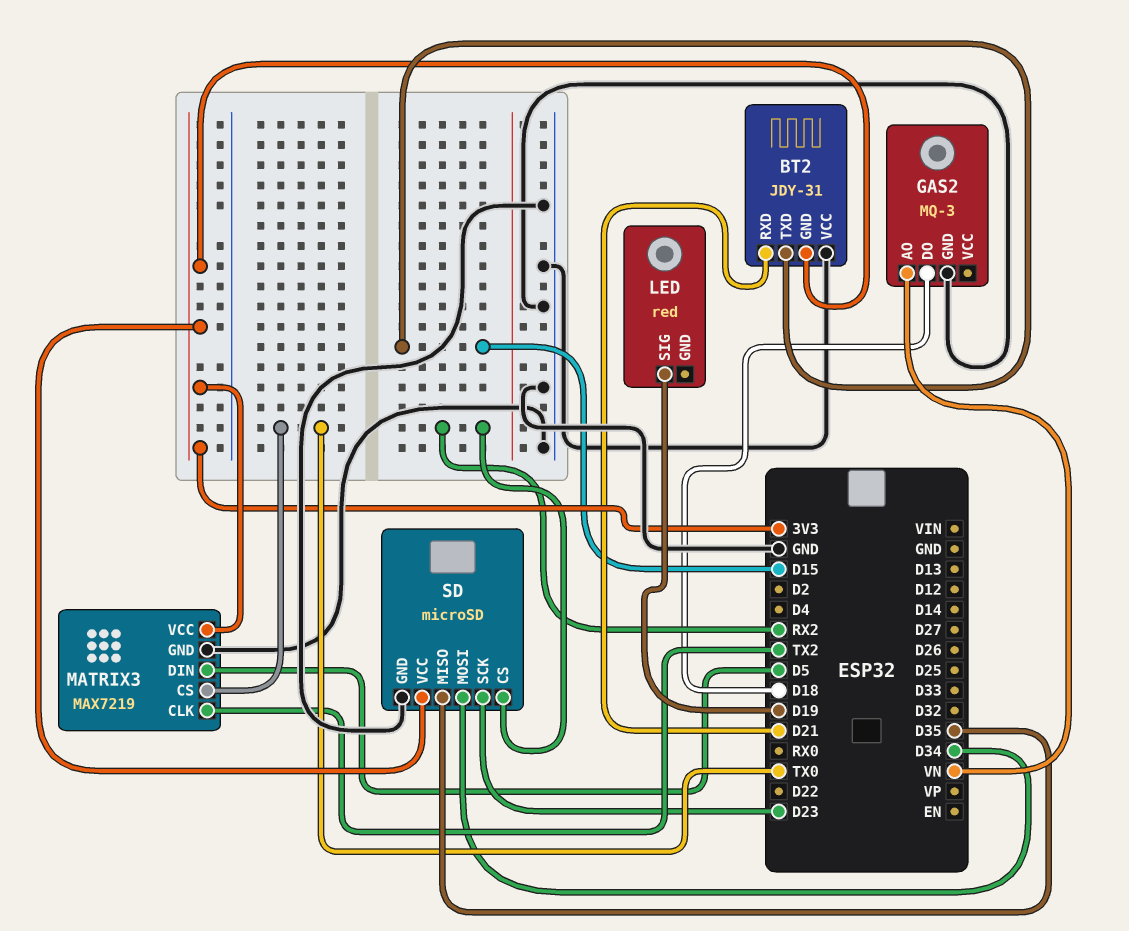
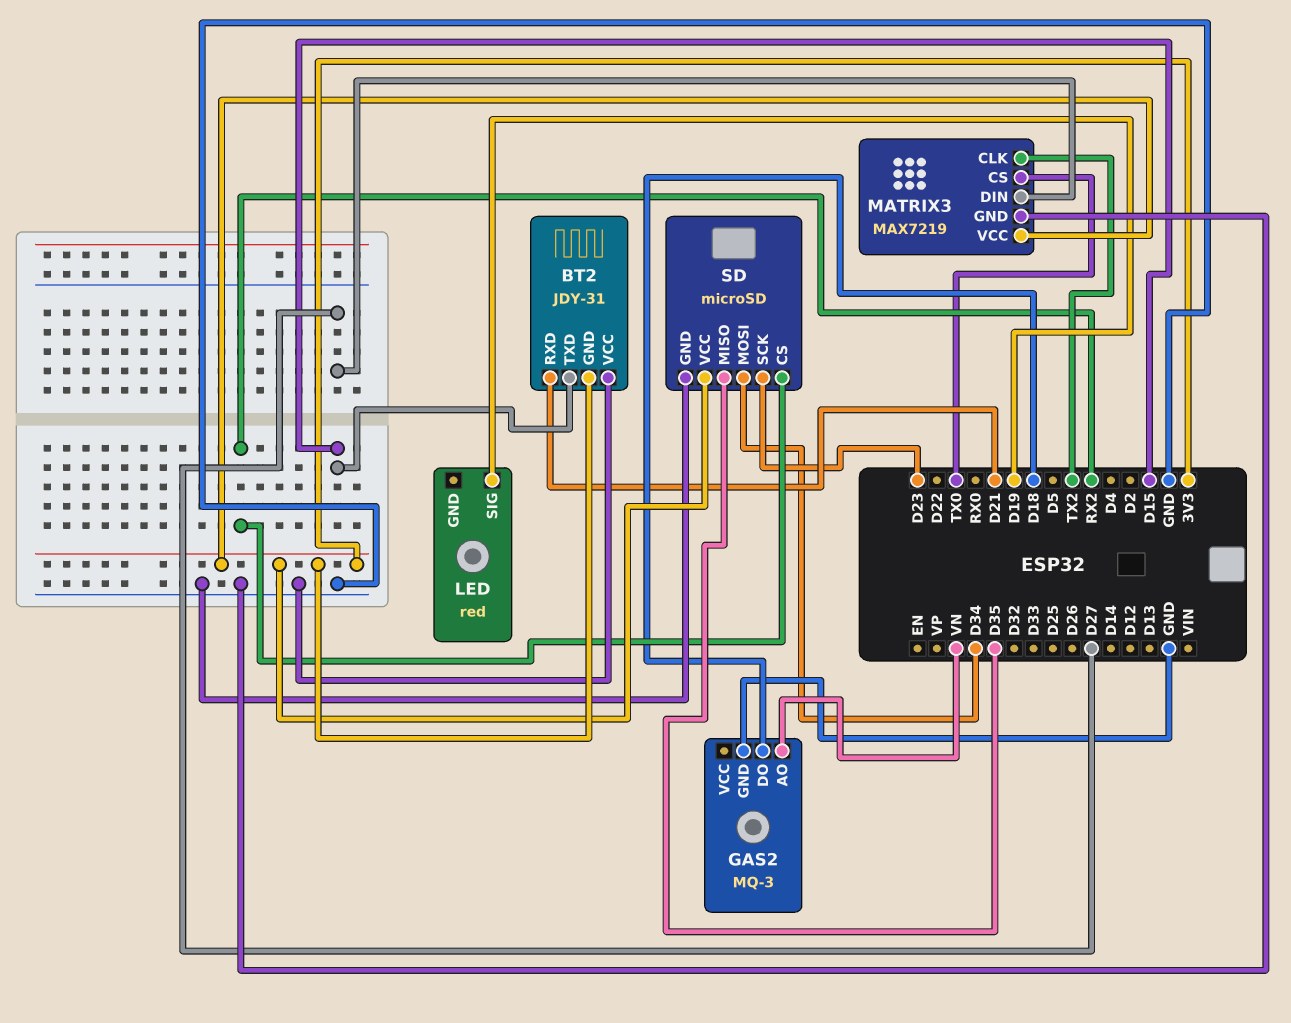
MATRIX3 pin DIN: D5 -> D27

